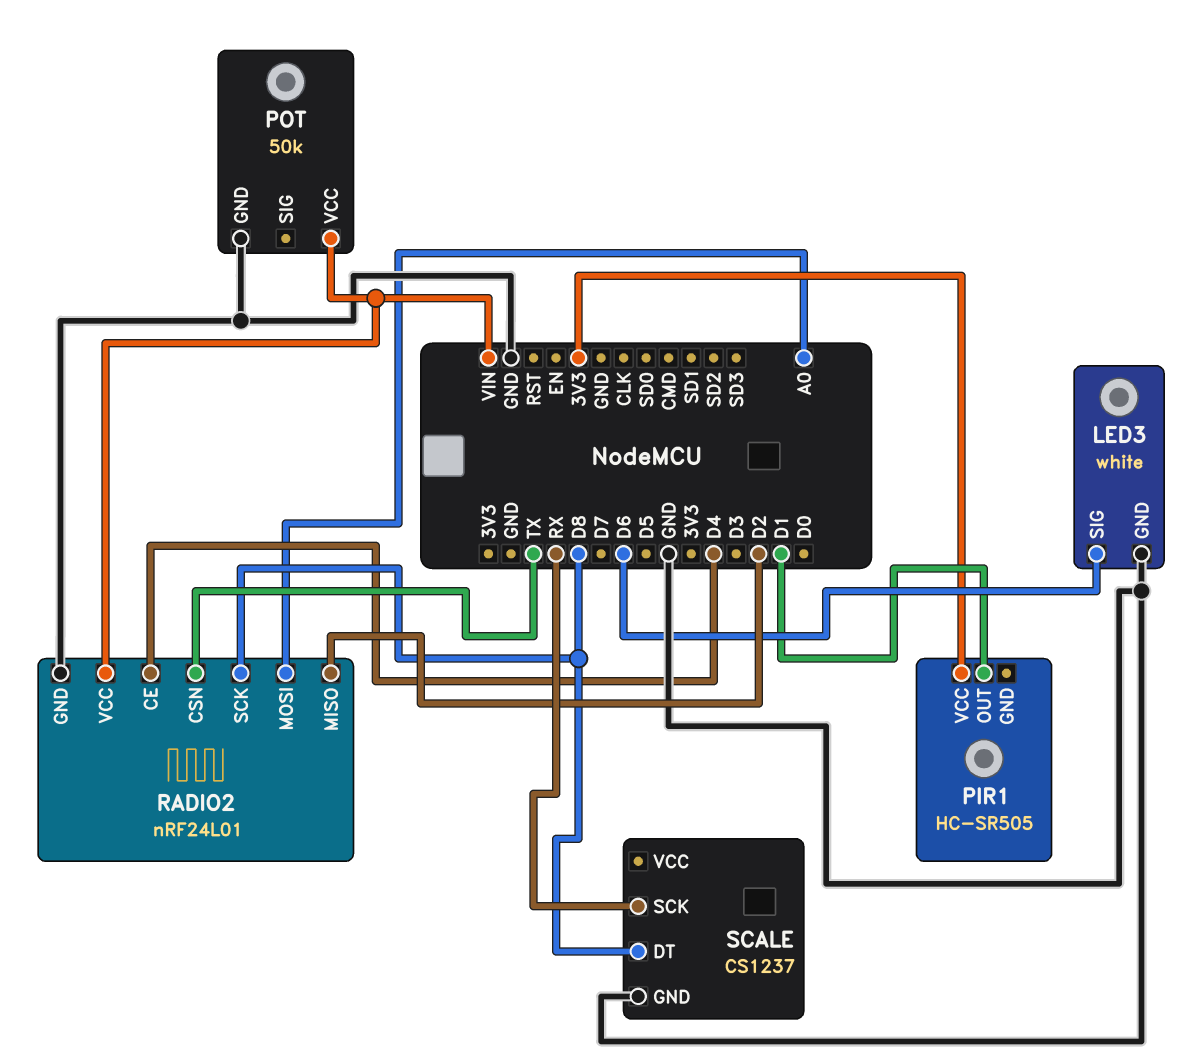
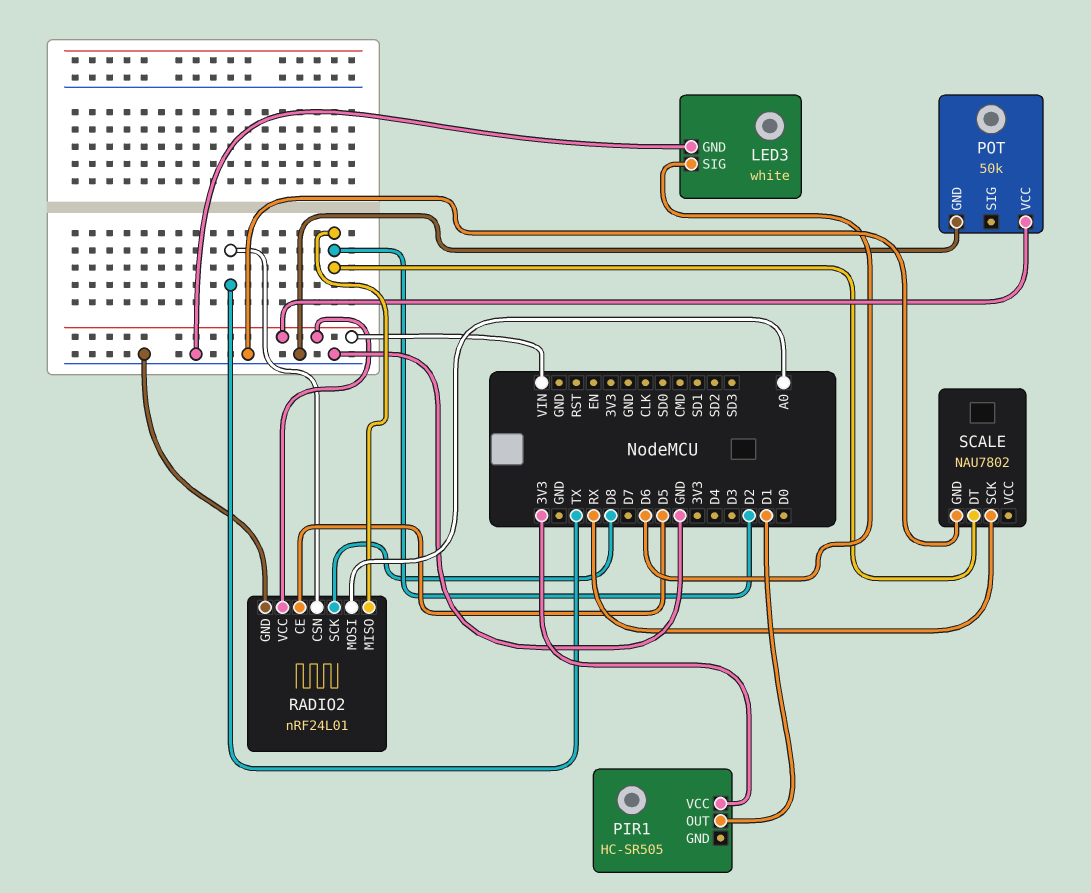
RADIO2 pin CE: D4 -> D5
SCALE: CS1237 -> NAU7802
SCALE pin DT: D8 -> D2

